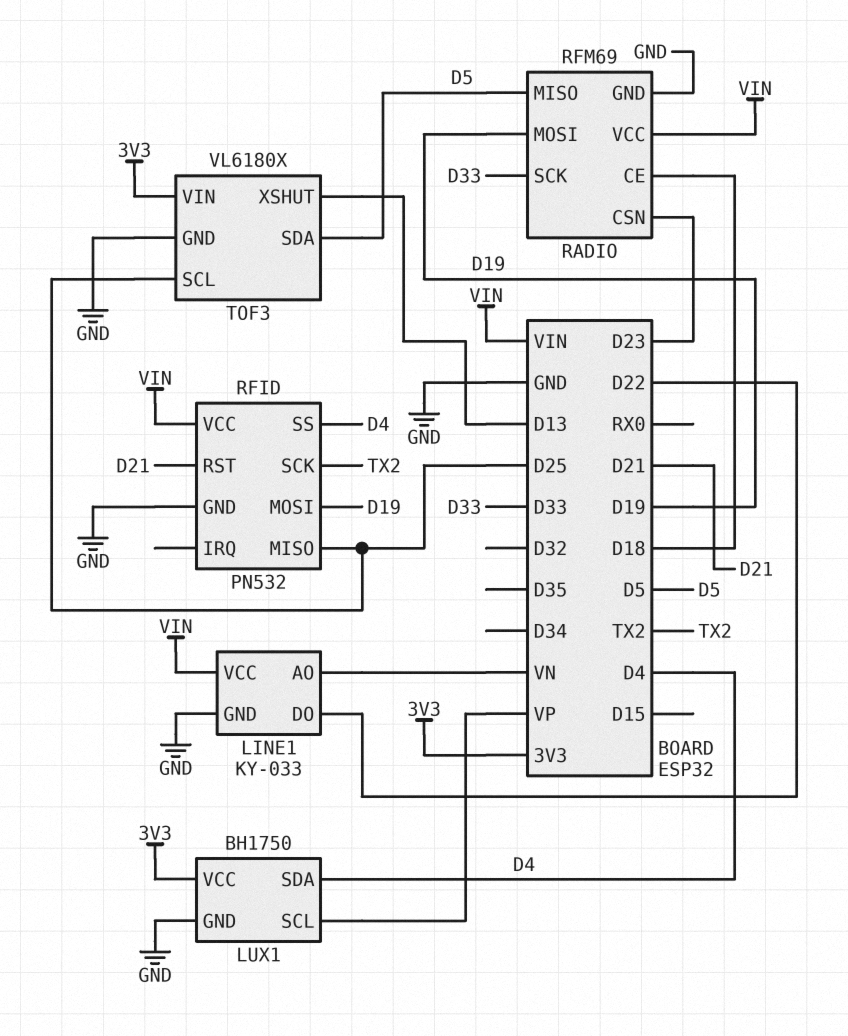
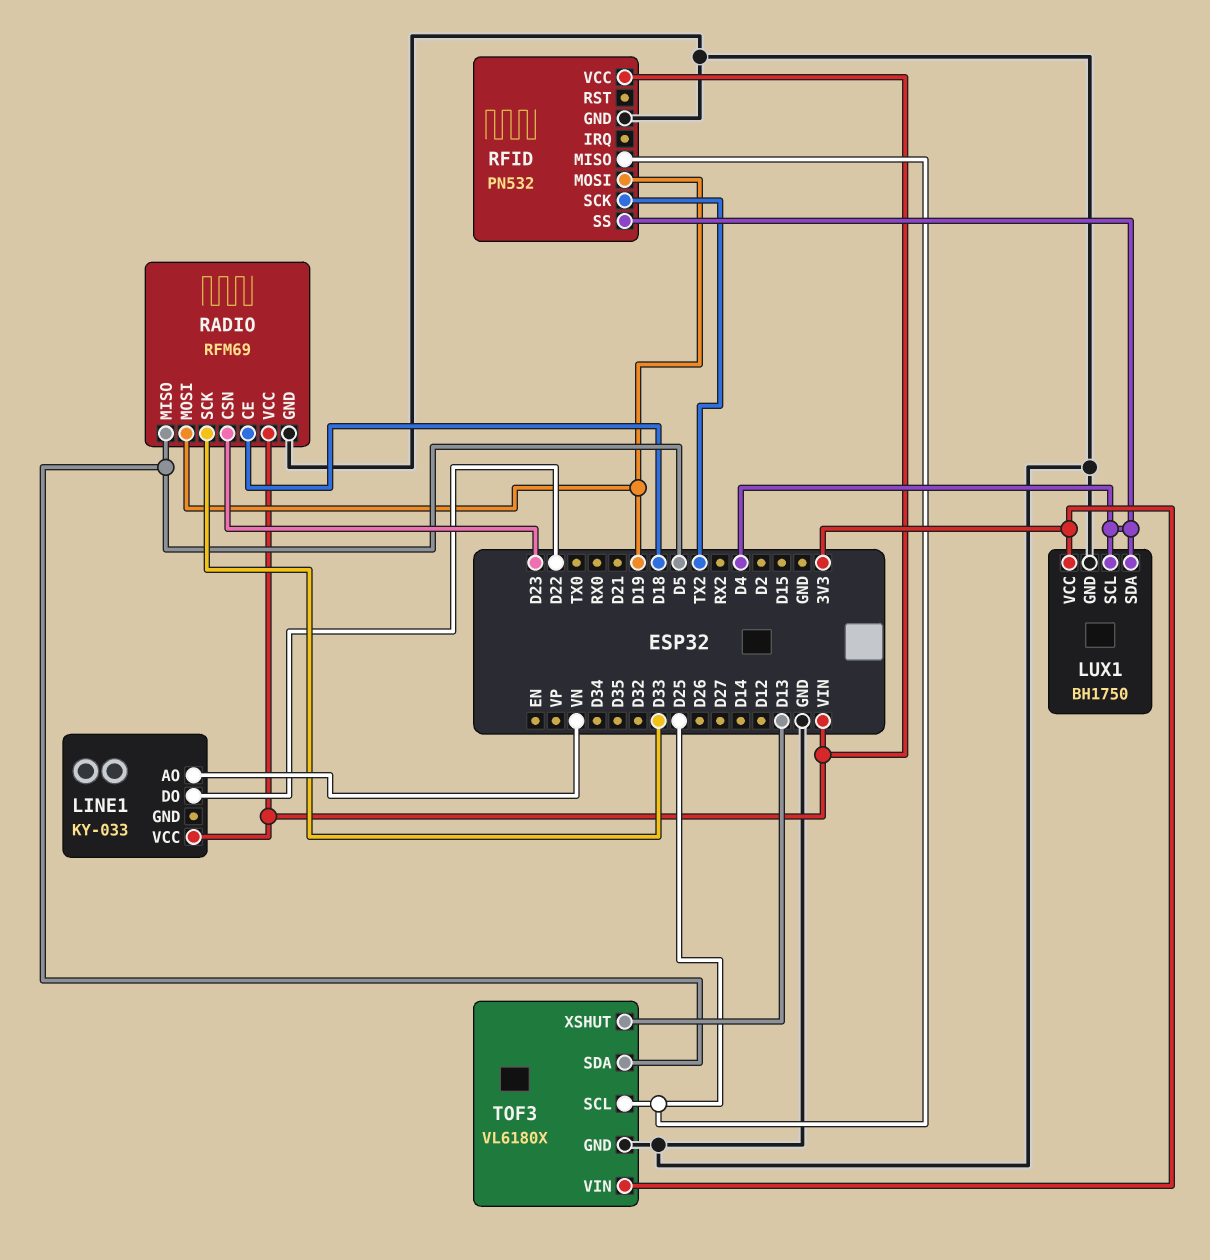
LINE1 pin GND: GND -> none
LUX1 pin SCL: VP -> D4
RFID pin RST: D21 -> none

